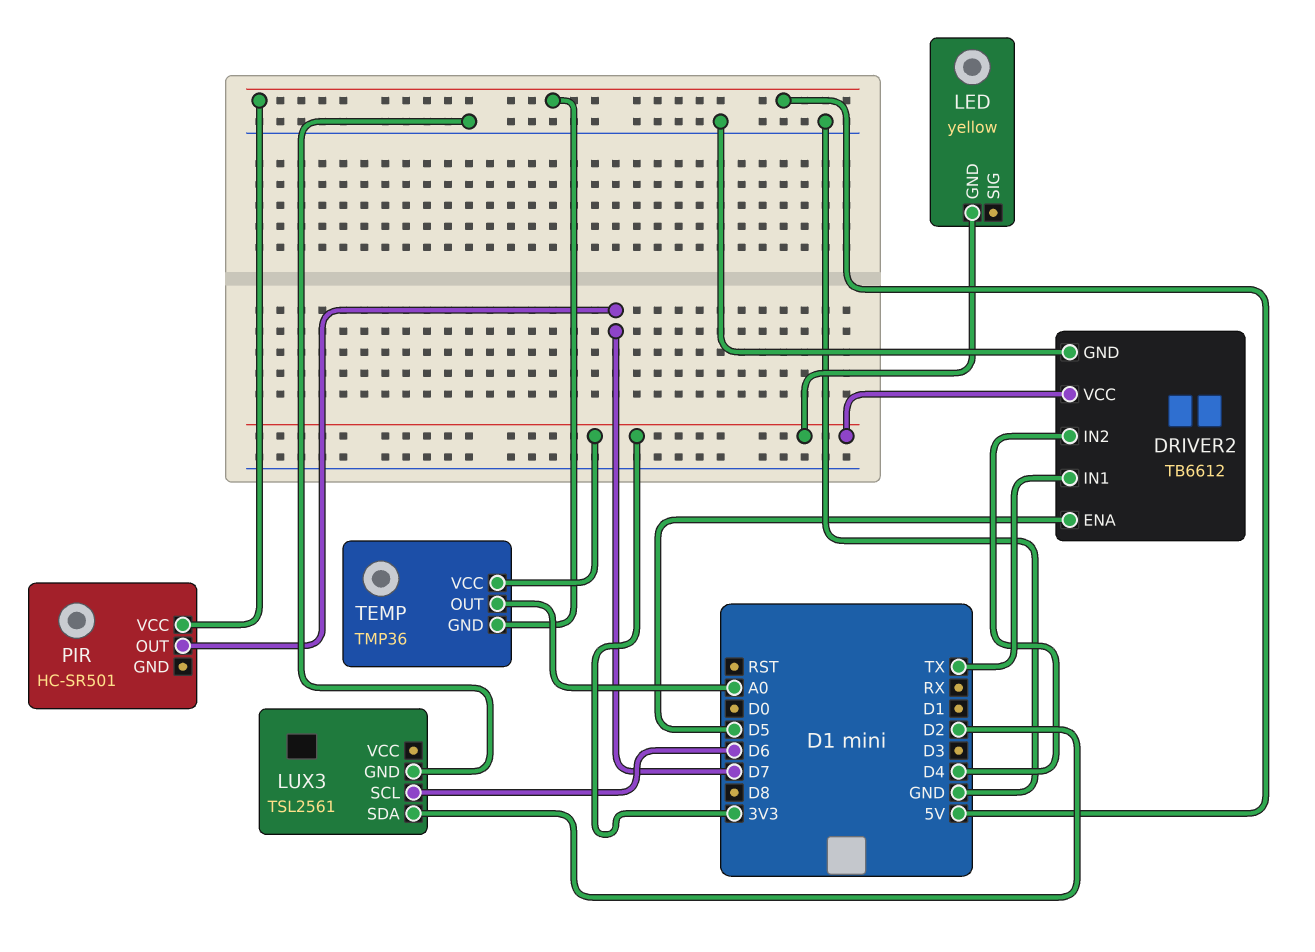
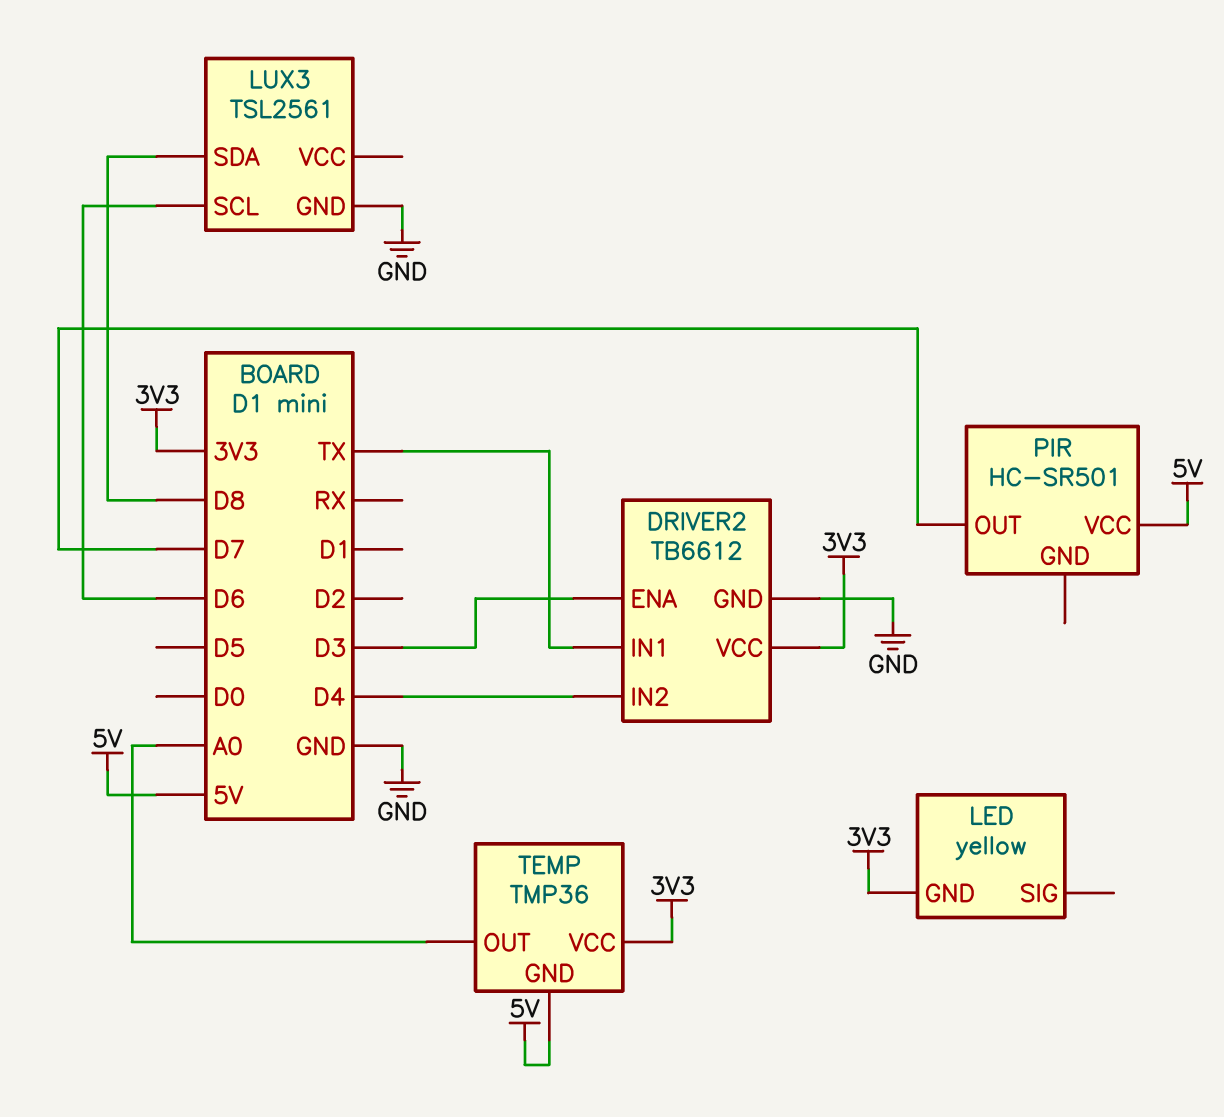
DRIVER2 pin ENA: D5 -> D3
LUX3 pin SDA: D2 -> D8

